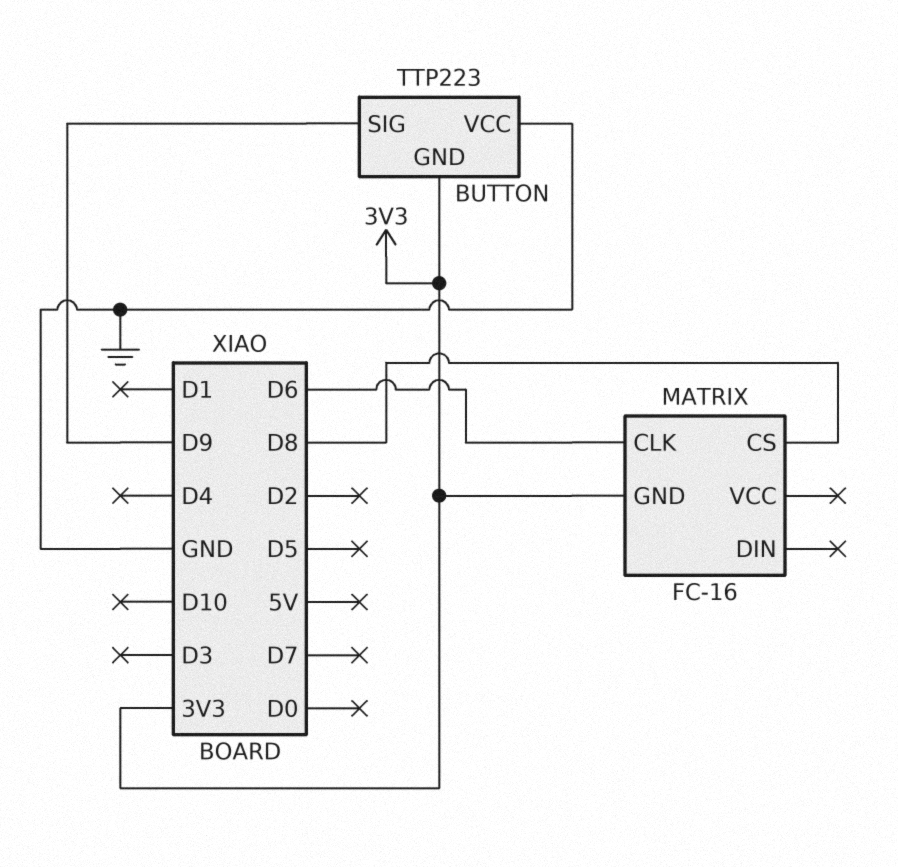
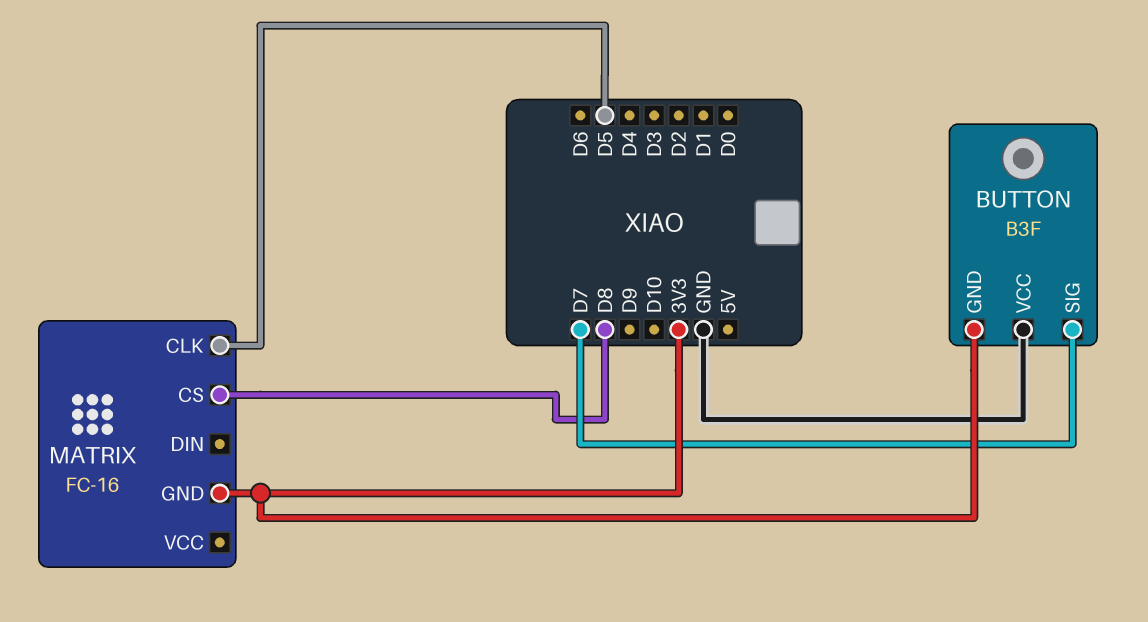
BUTTON: TTP223 -> B3F
BUTTON pin SIG: D9 -> D7
MATRIX pin CLK: D6 -> D5

